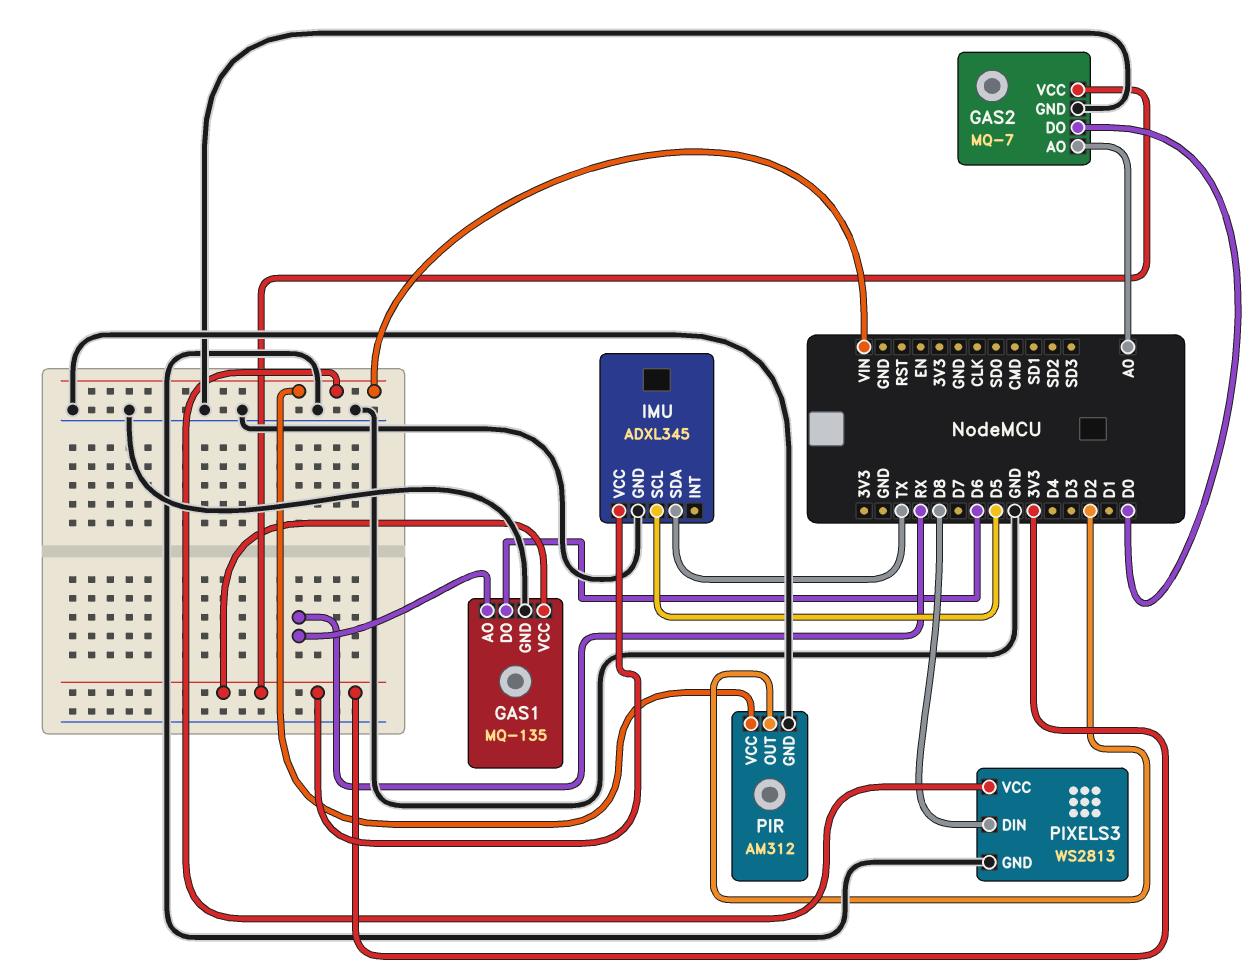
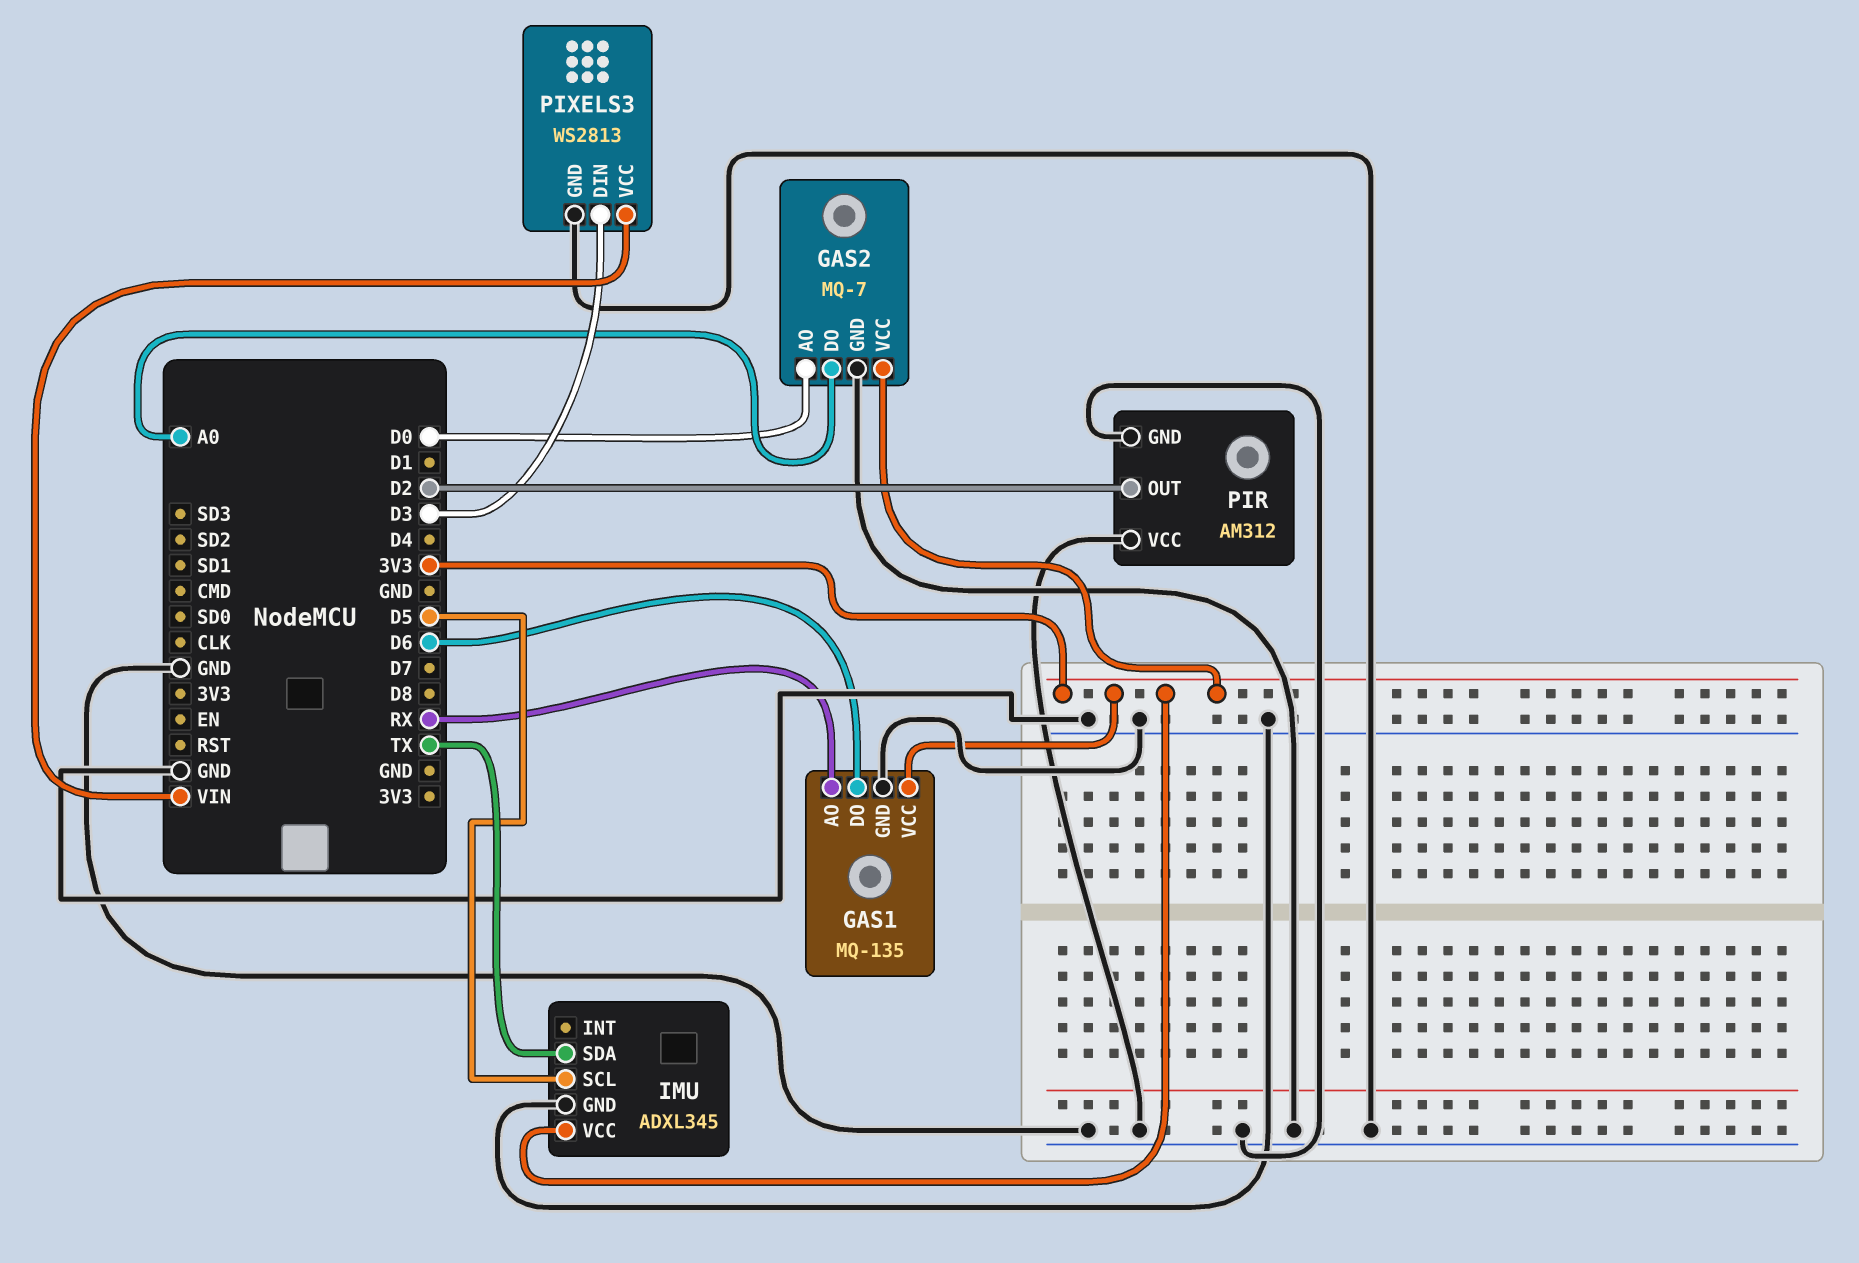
GAS2 pin AO: A0 -> D0
GAS2 pin DO: D0 -> A0
PIR pin VCC: VIN -> GND
PIXELS3 pin DIN: D8 -> D3

